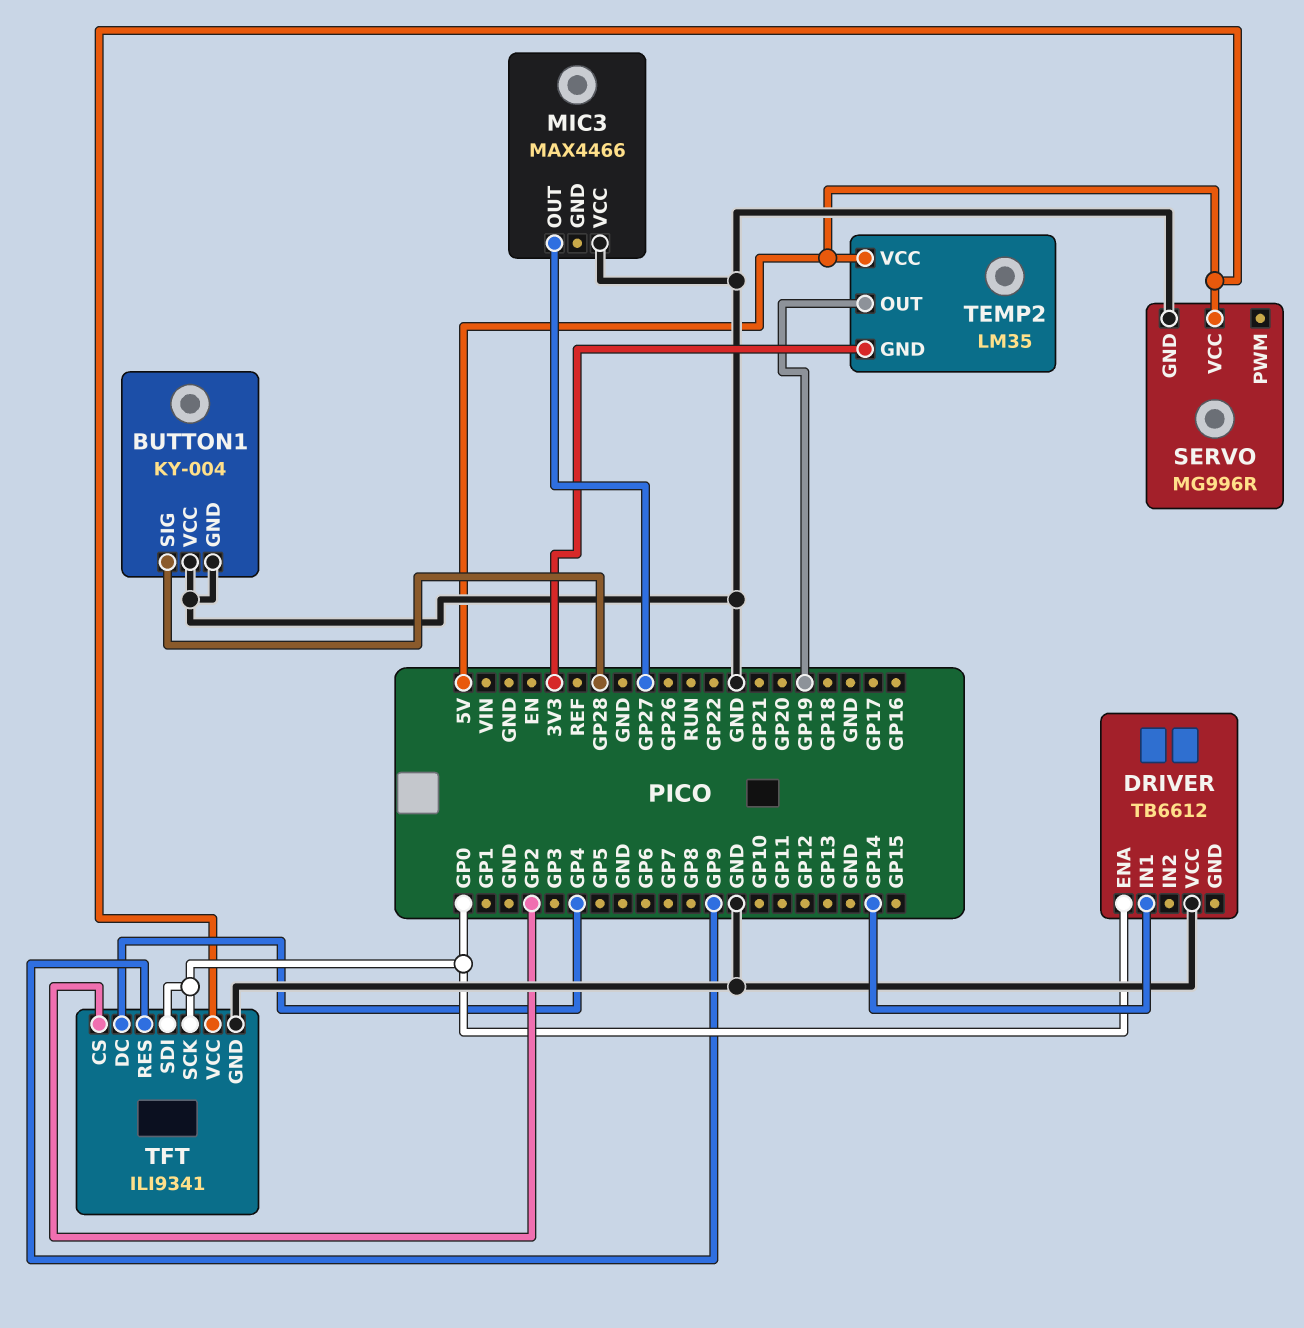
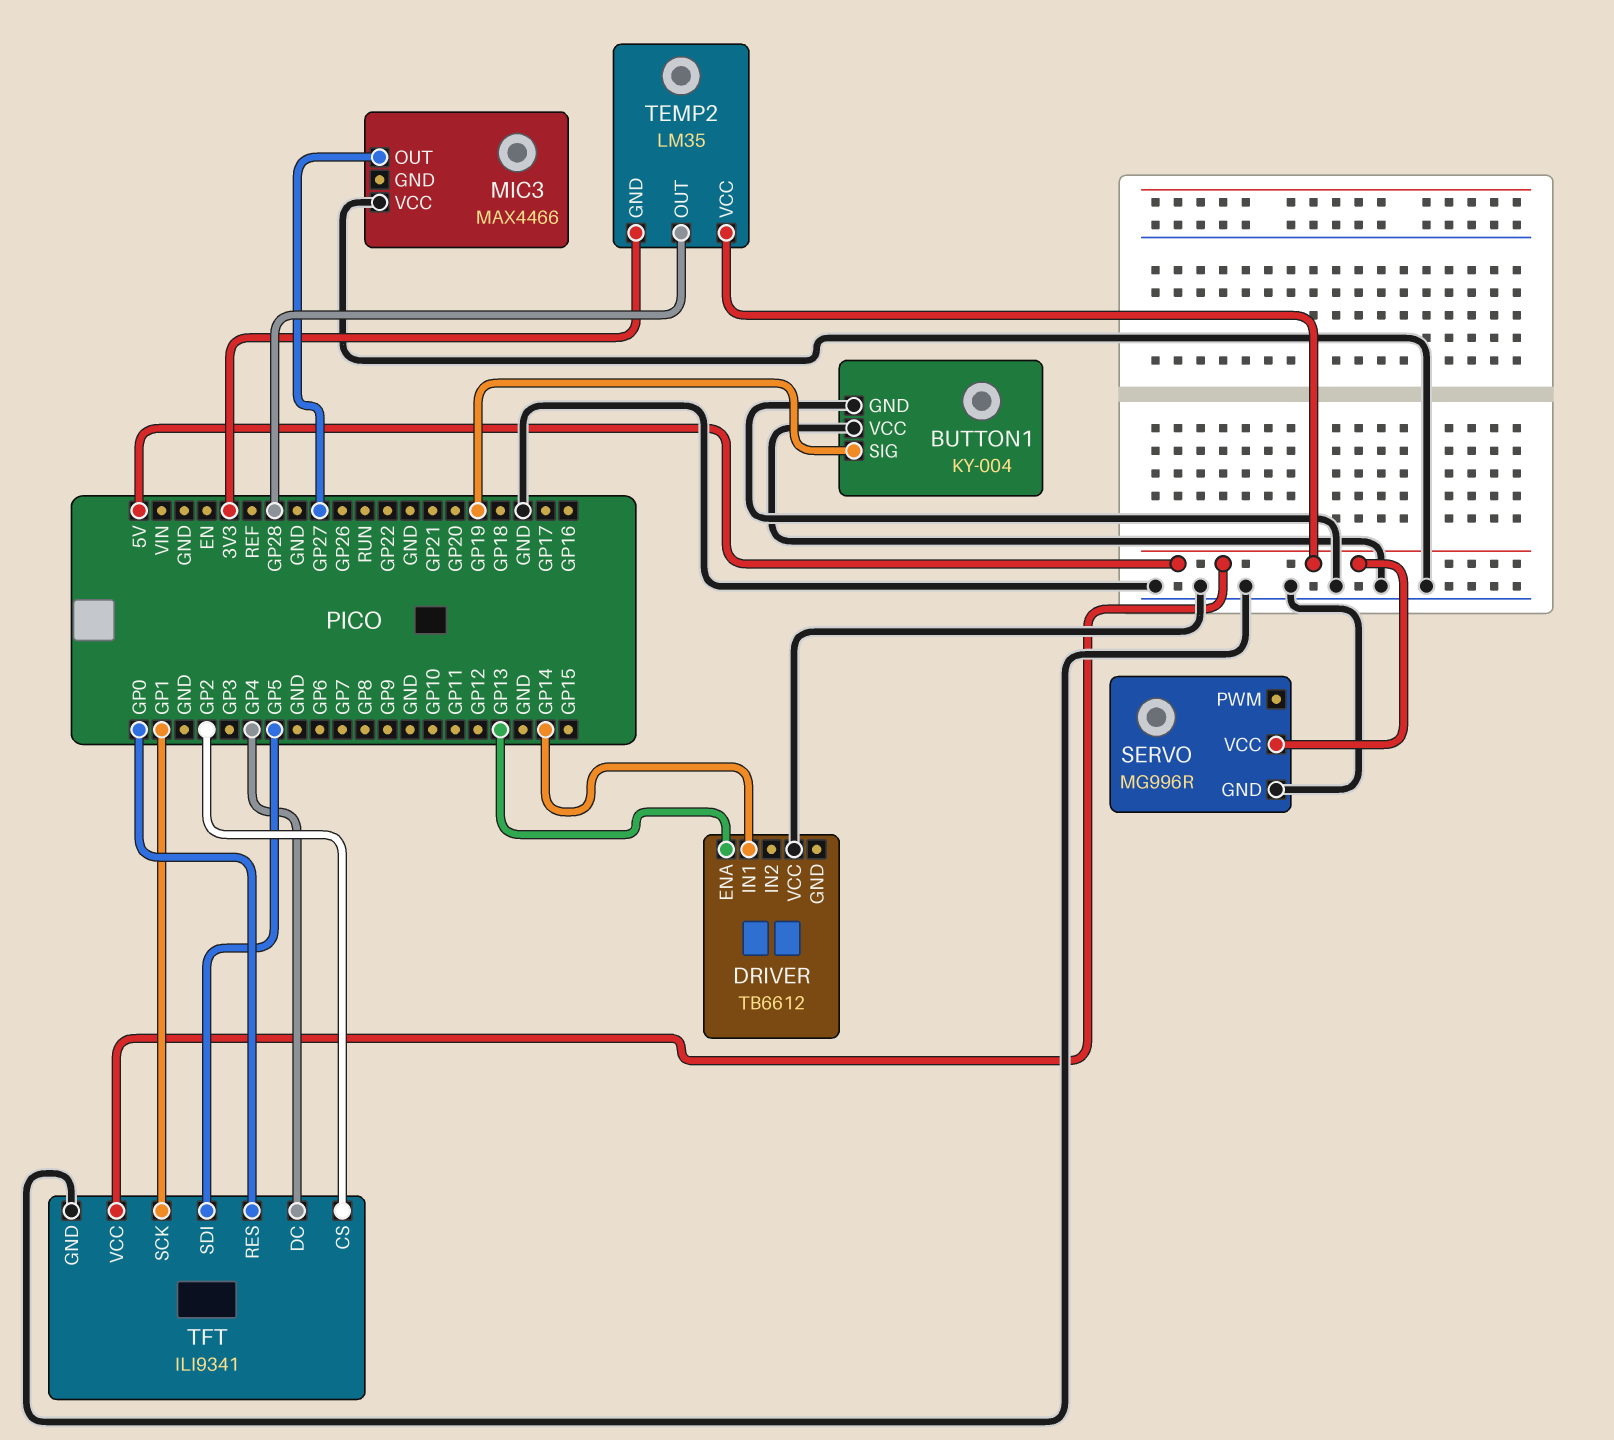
BUTTON1 pin SIG: GP28 -> GP19
DRIVER pin ENA: GP0 -> GP13
TEMP2 pin OUT: GP19 -> GP28
TFT pin RES: GP9 -> GP0
TFT pin SCK: GP0 -> GP1
TFT pin SDI: GP0 -> GP5

